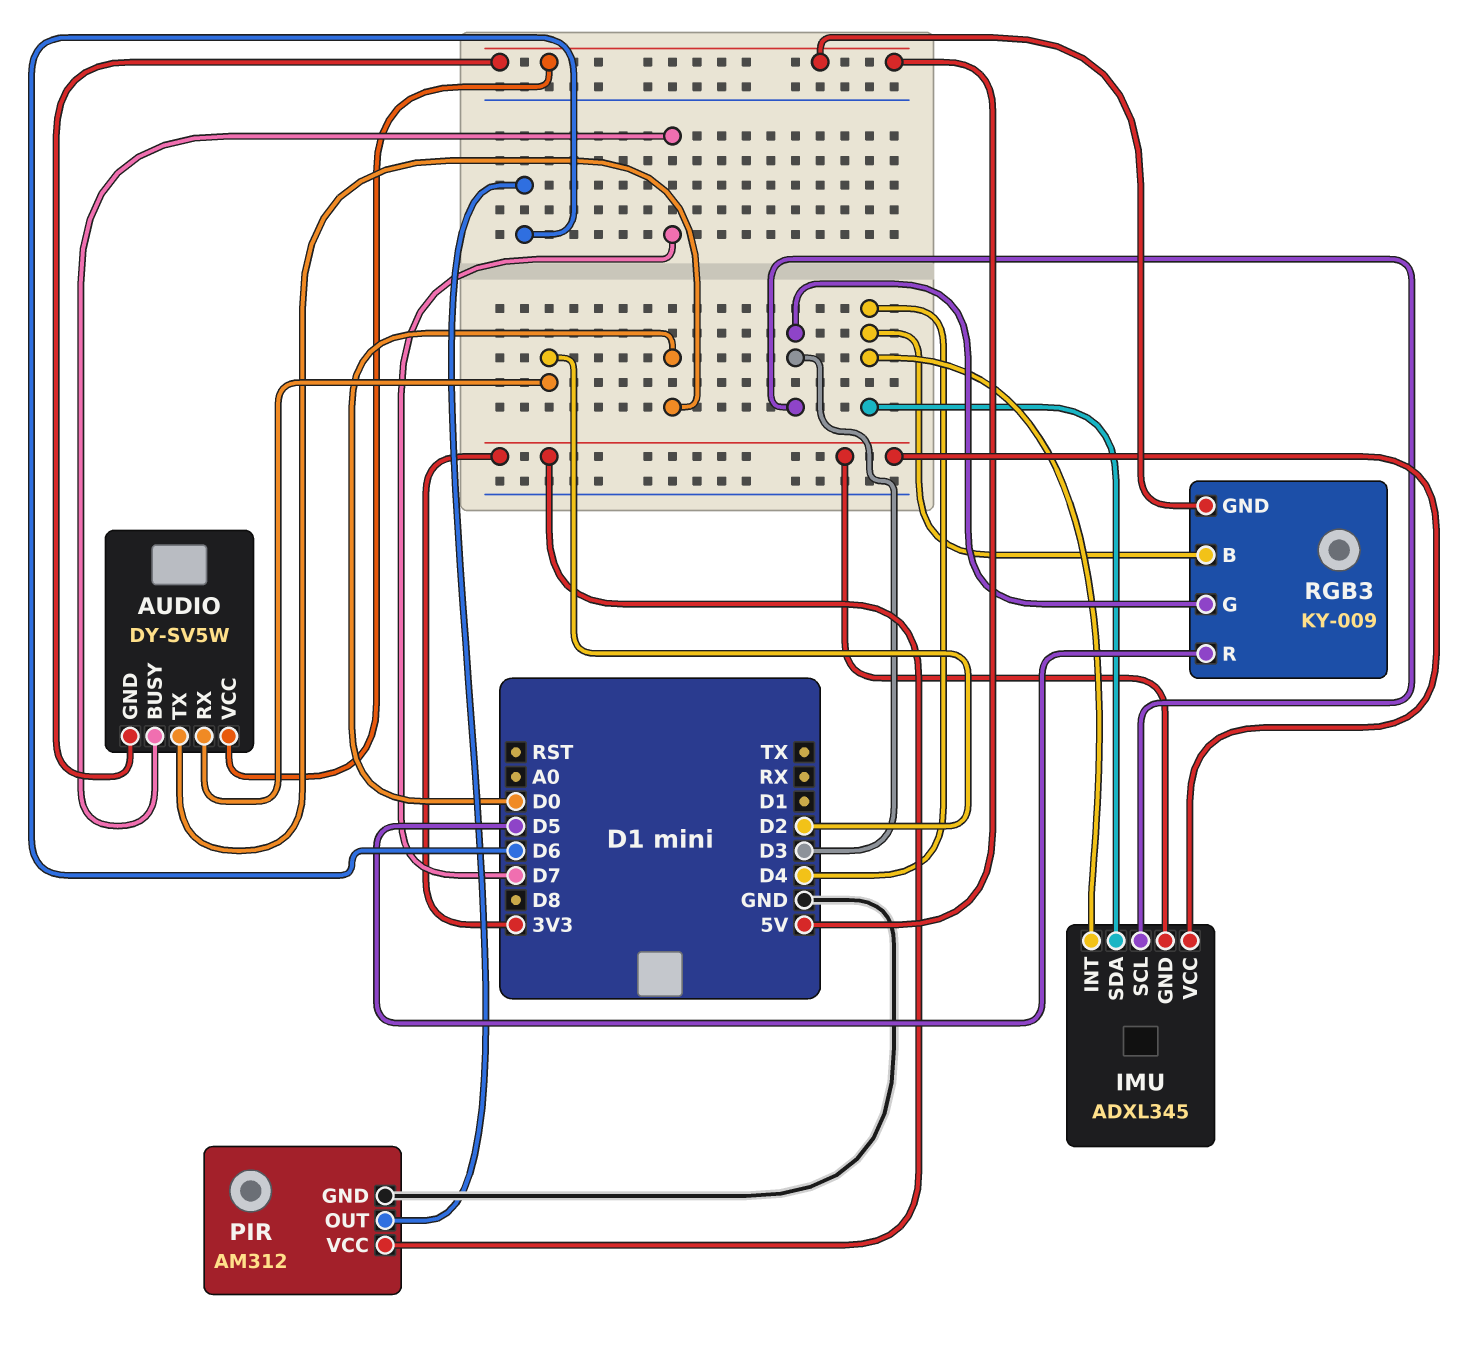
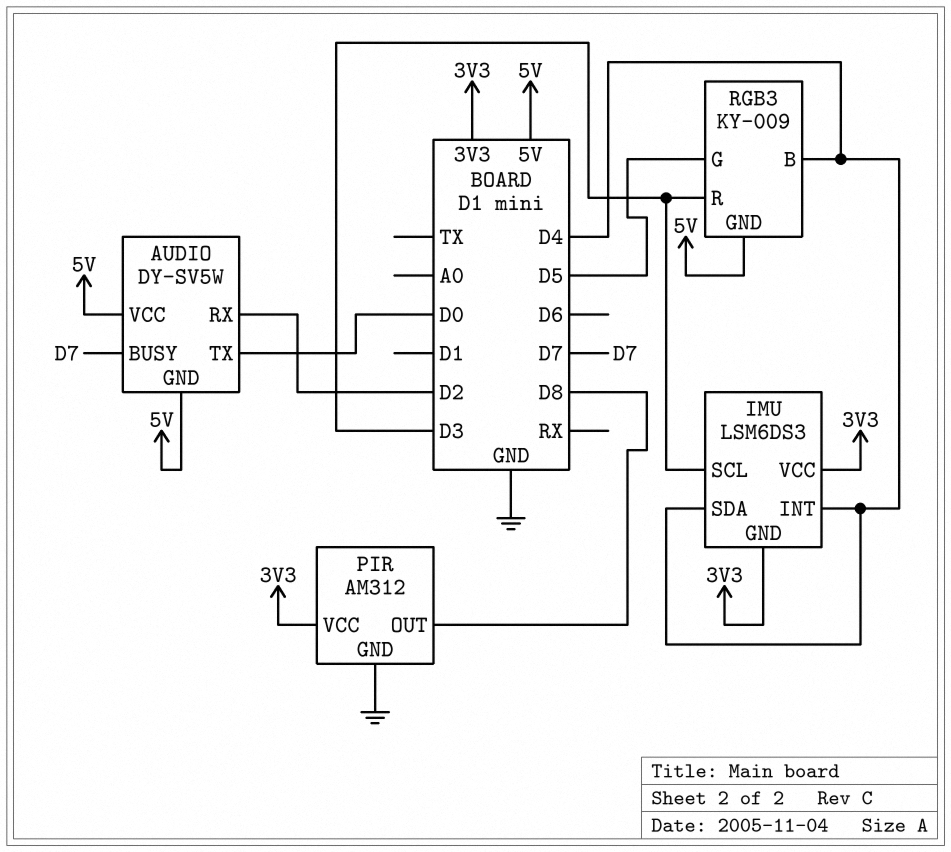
IMU: ADXL345 -> LSM6DS3
PIR pin OUT: D6 -> D8
RGB3 pin G: D3 -> D5
RGB3 pin R: D5 -> D3

